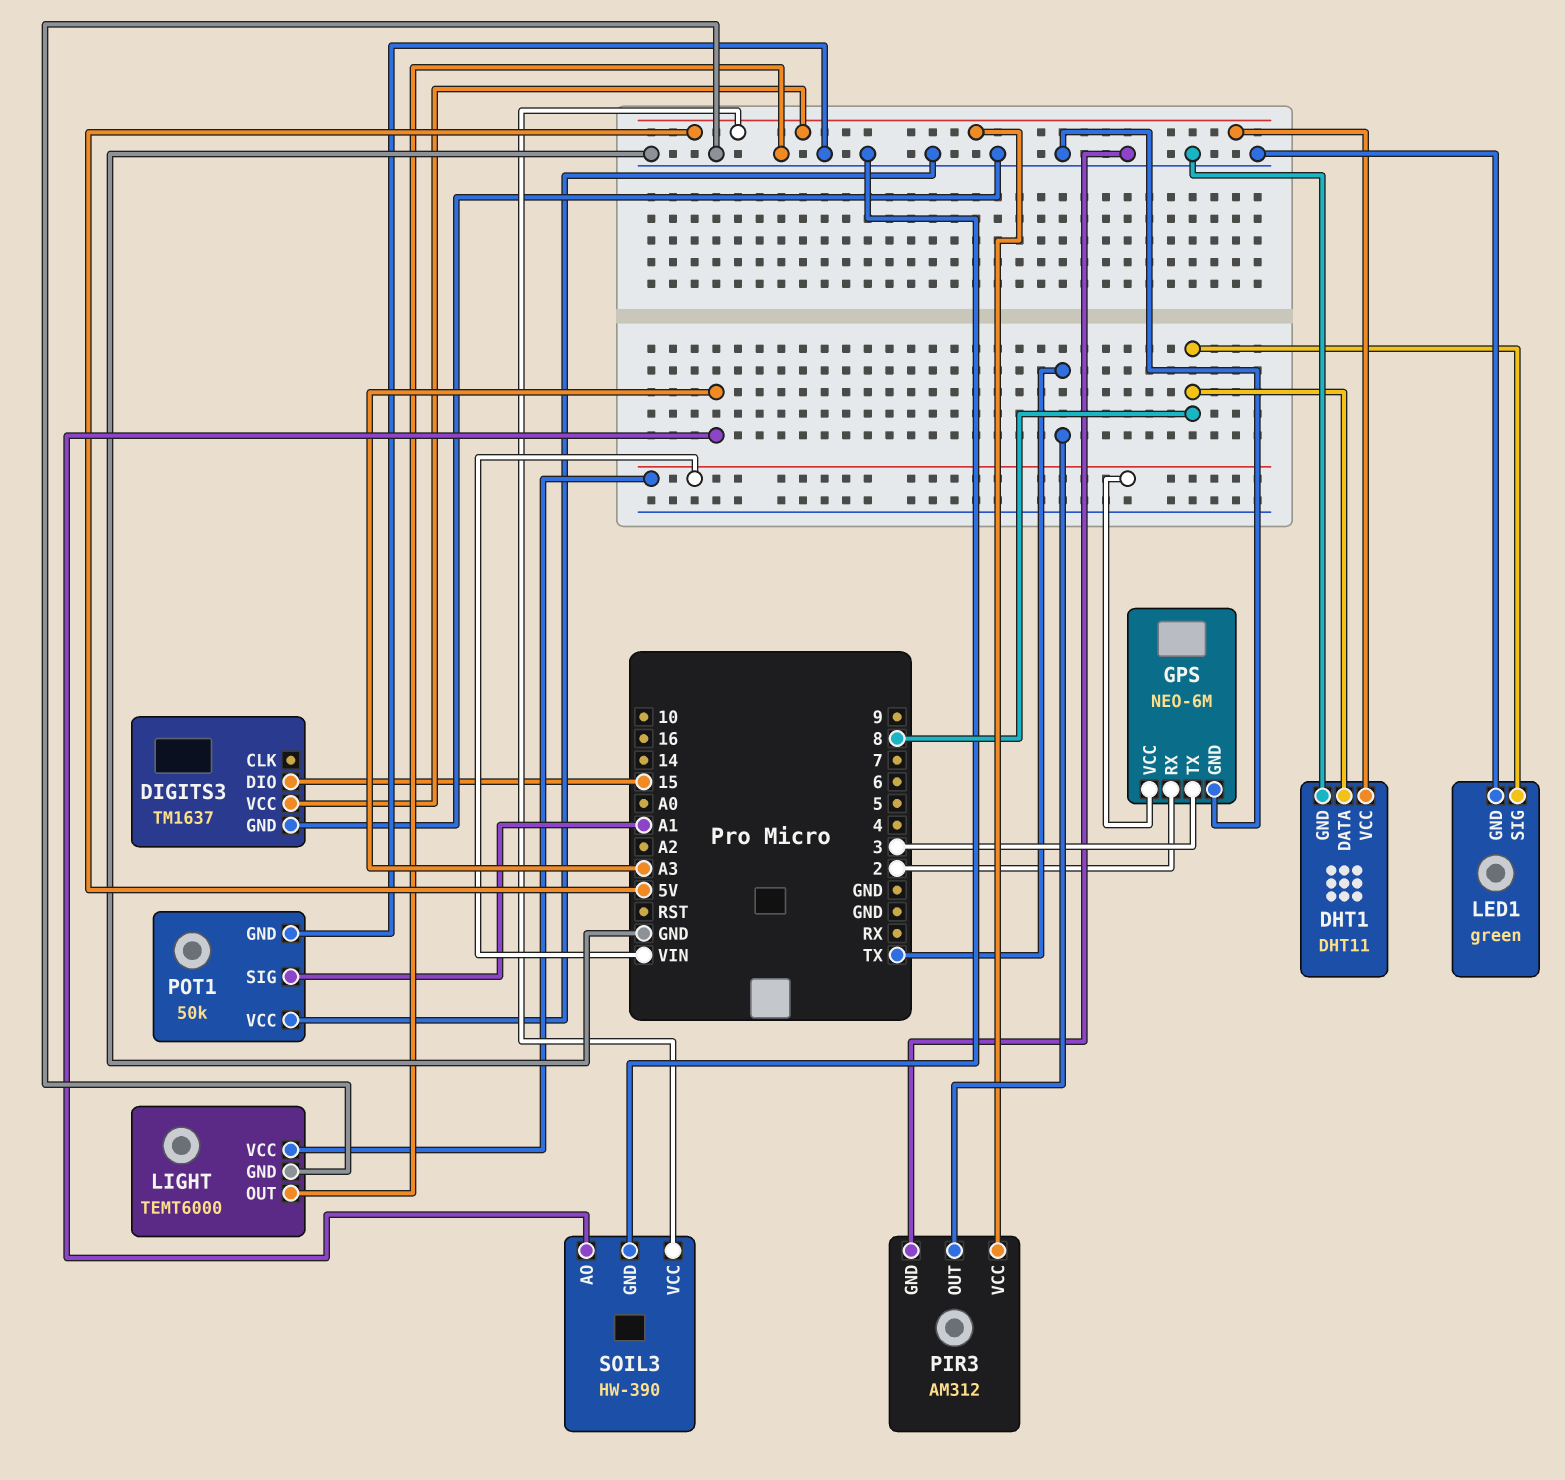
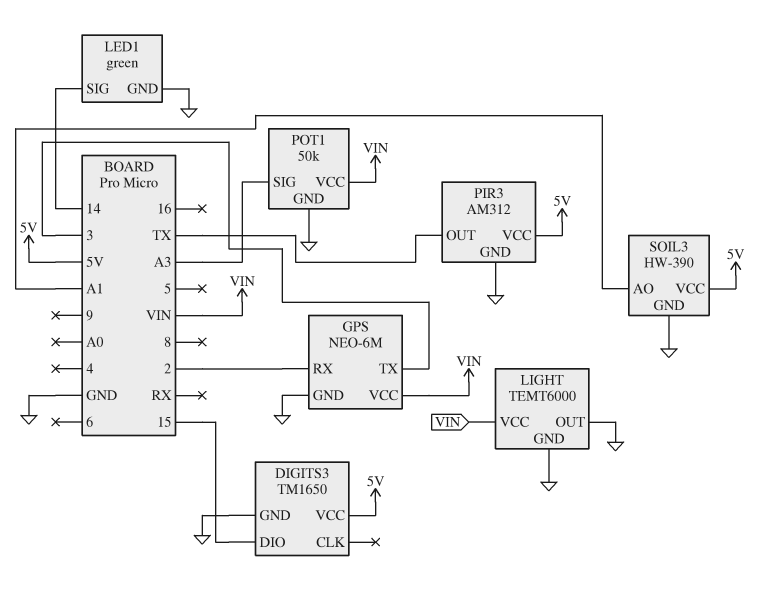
DHT1: DHT11 -> none
DHT1 pin DATA: 8 -> none
DHT1 pin GND: GND -> none
DHT1 pin VCC: 5V -> none
DIGITS3: TM1637 -> TM1650
LED1 pin SIG: 8 -> 14
POT1 pin SIG: A1 -> A3
POT1 pin VCC: GND -> VIN
SOIL3 pin AO: A3 -> A1

